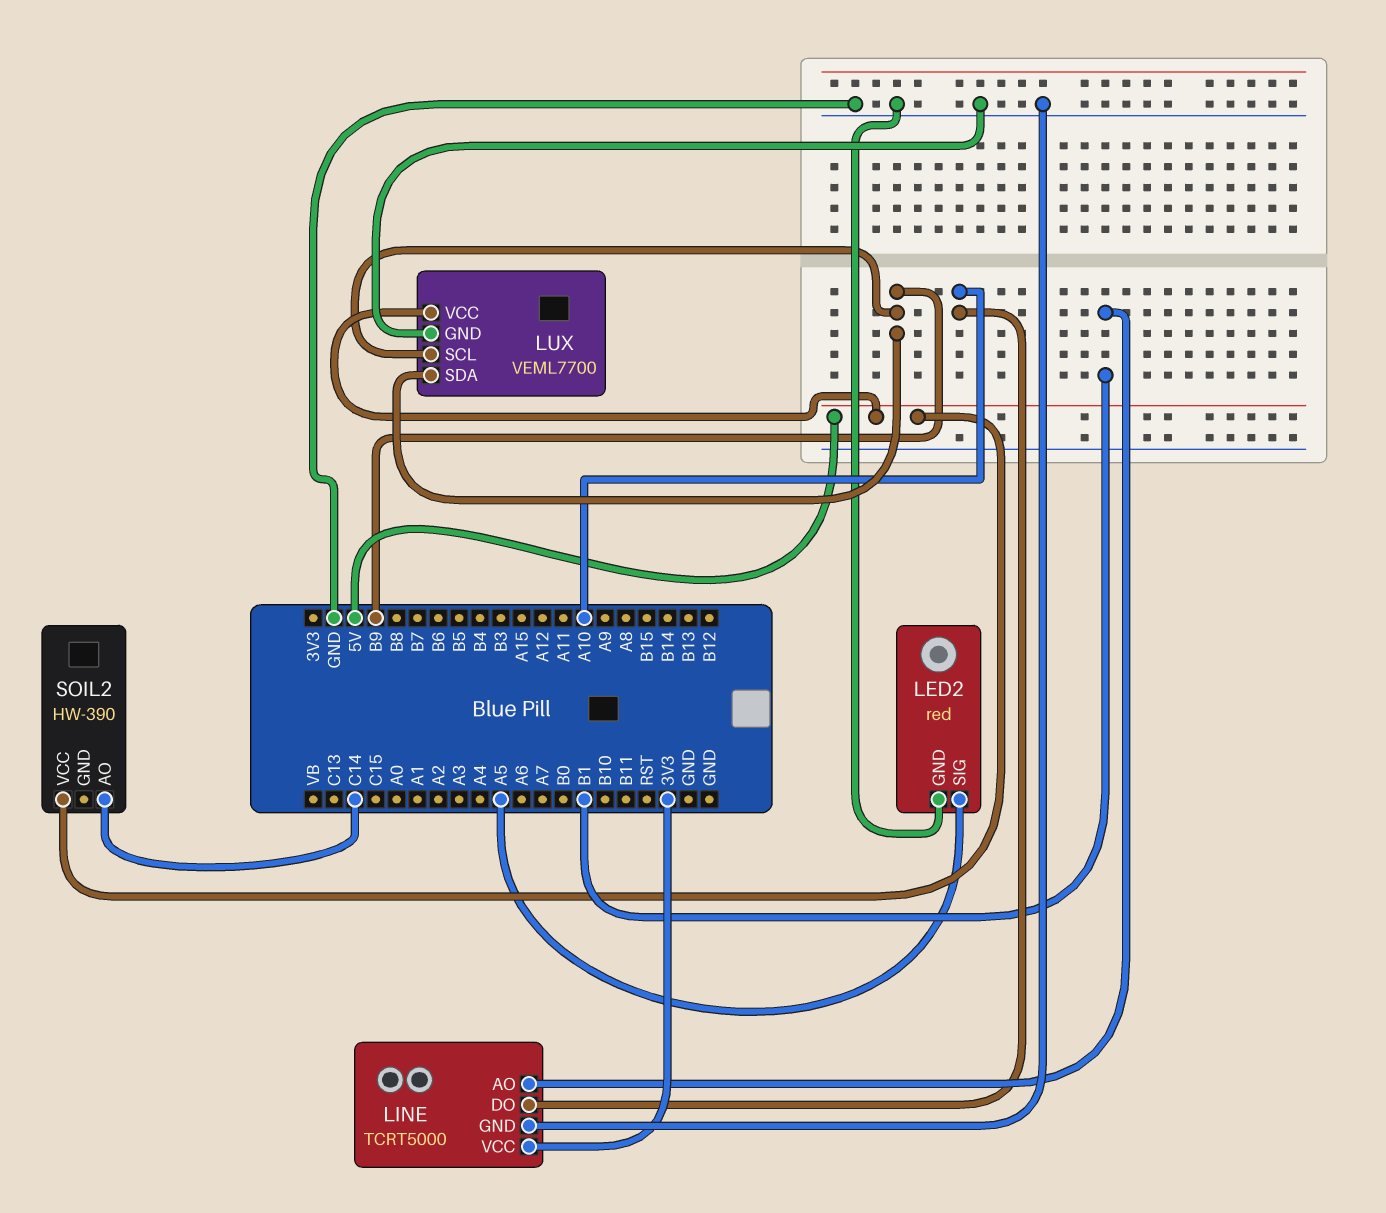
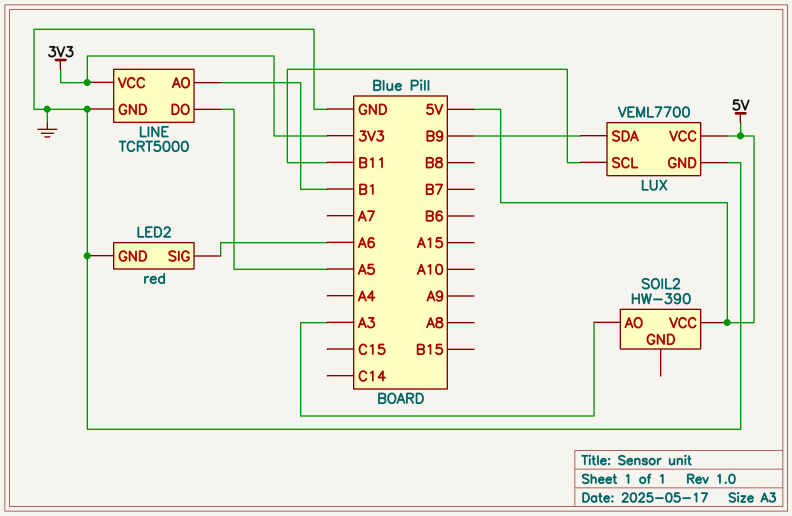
LED2 pin SIG: A5 -> A6
LINE pin DO: A10 -> A5
LUX pin SCL: B9 -> B11
SOIL2 pin AO: C14 -> A3

